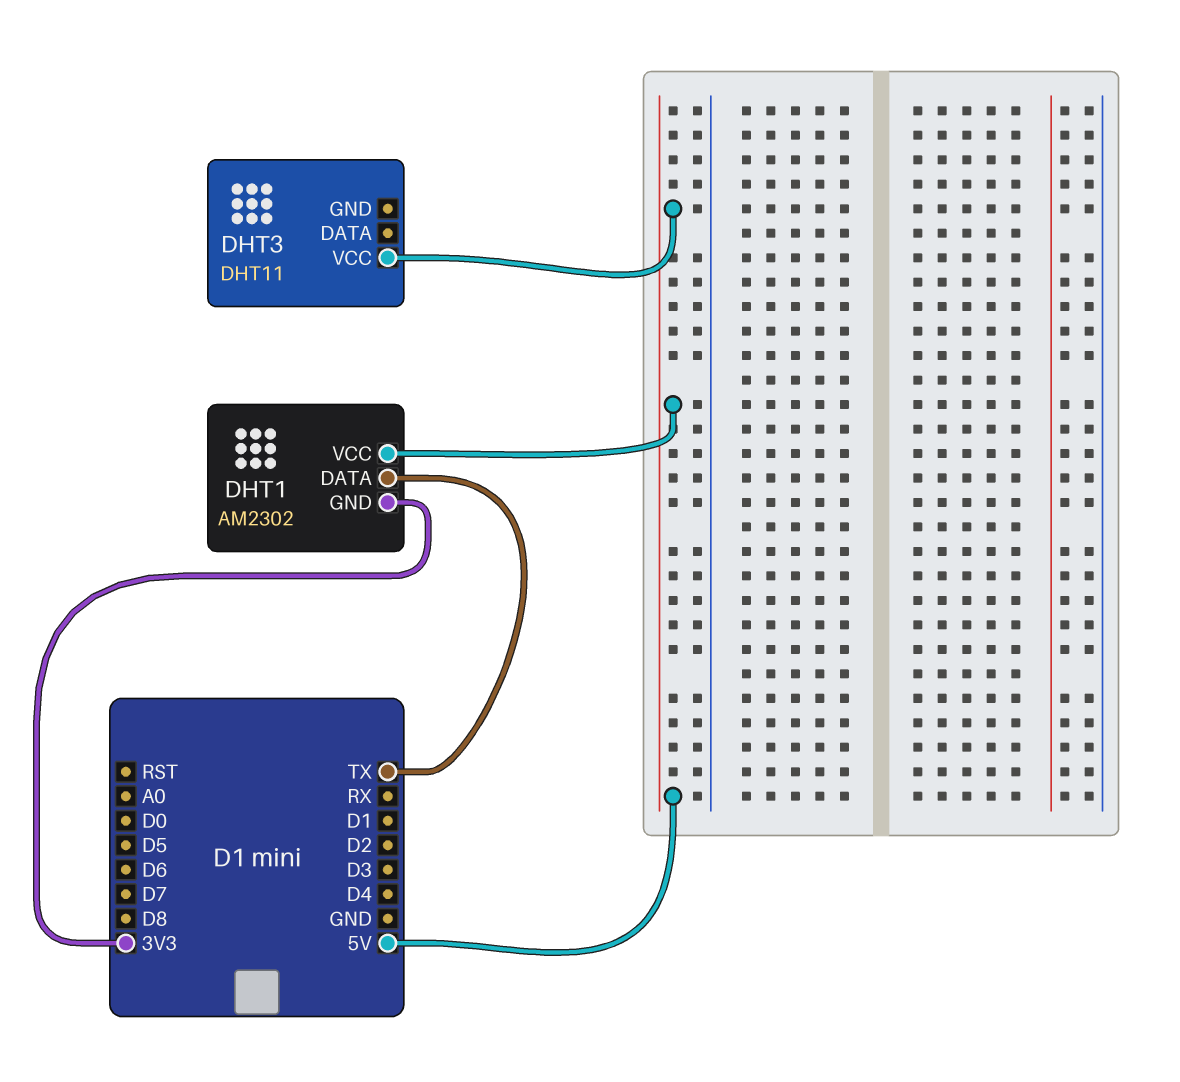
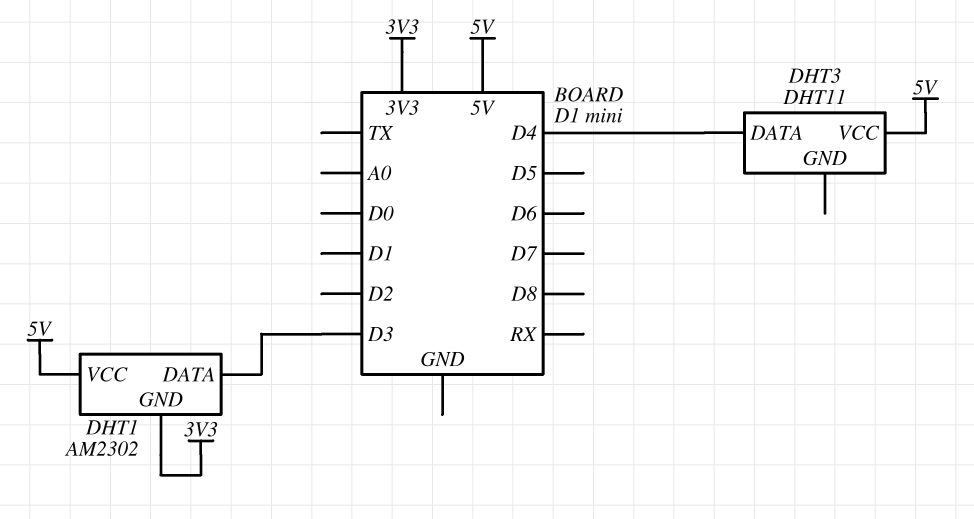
DHT1 pin DATA: TX -> D3
DHT3 pin DATA: none -> D4

